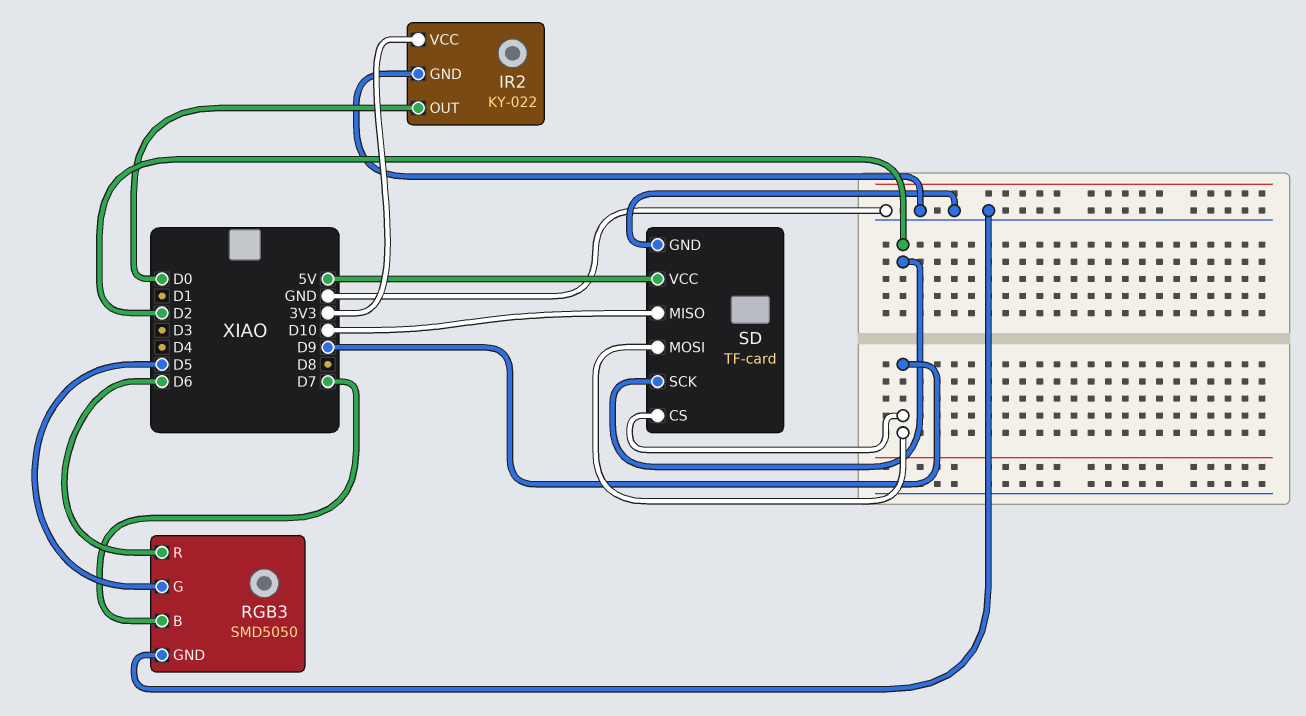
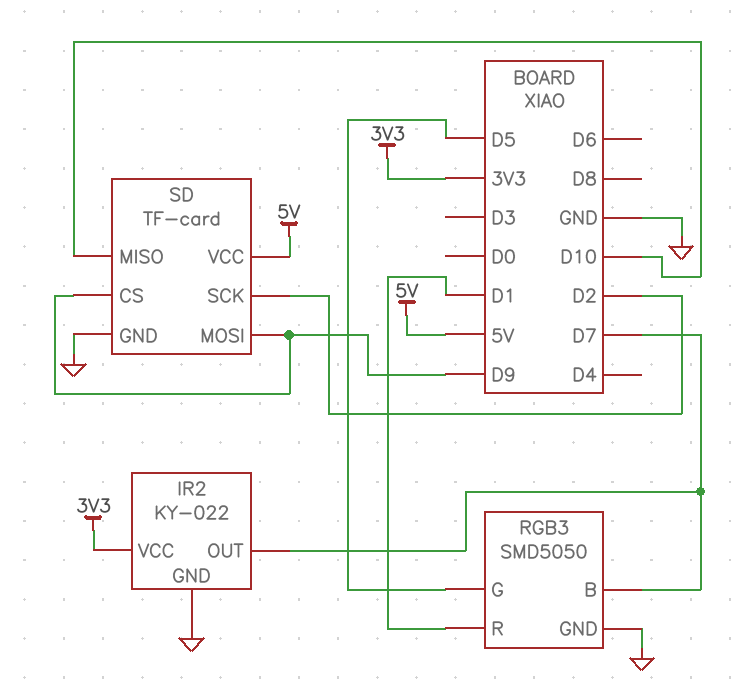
IR2 pin OUT: D0 -> D7
RGB3 pin R: D6 -> D1

